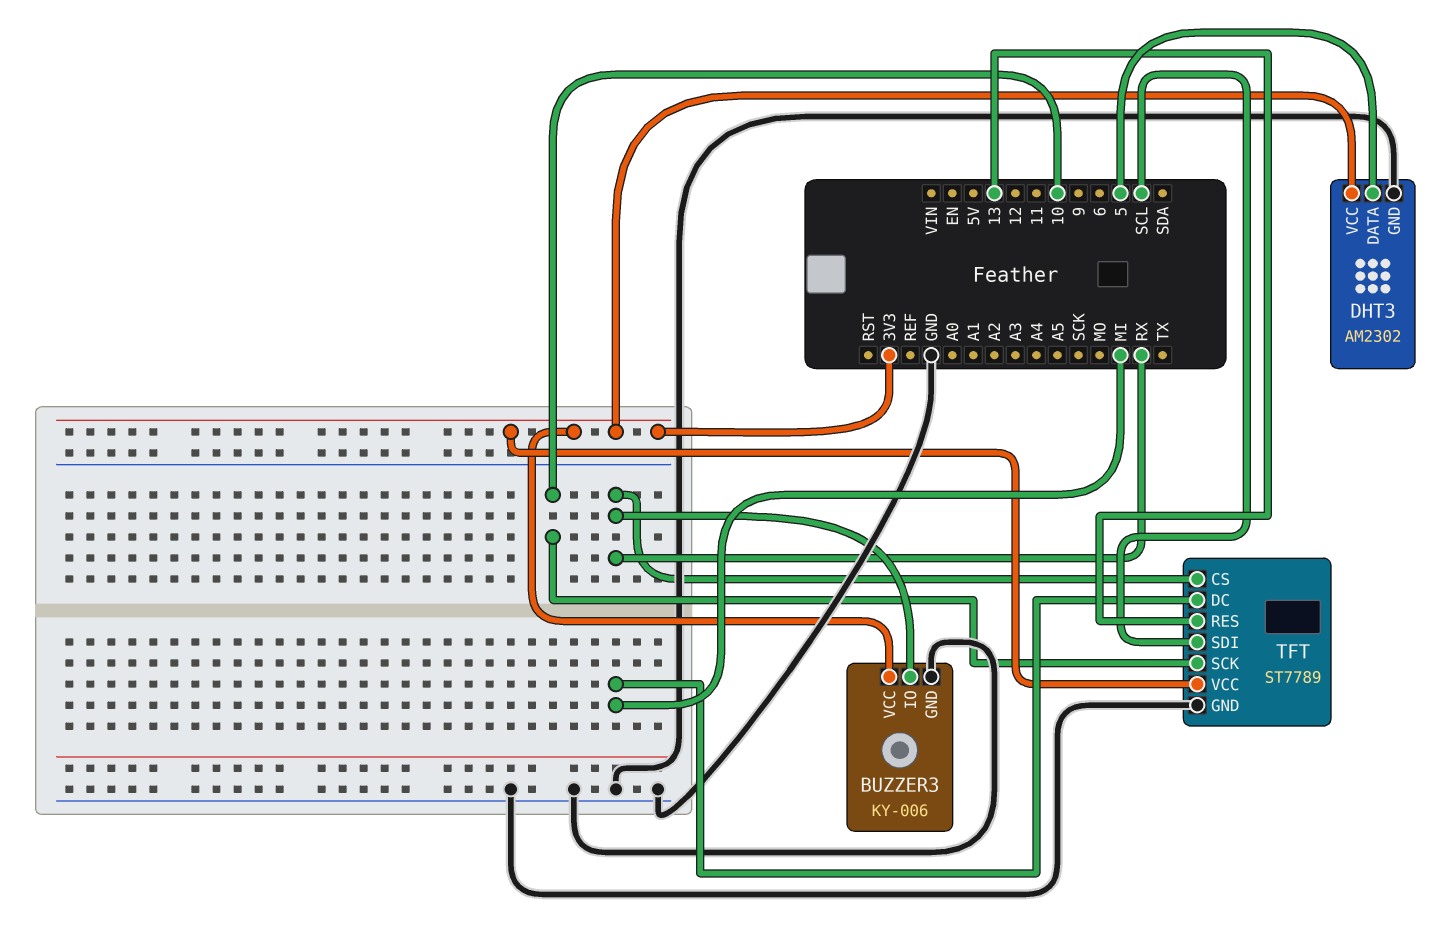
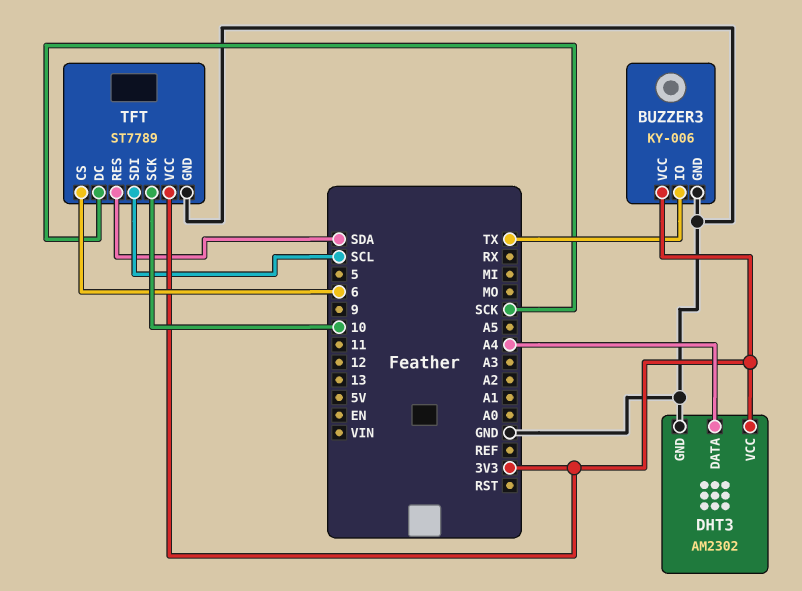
BUZZER3 pin IO: RX -> TX
DHT3 pin DATA: 5 -> A4
TFT pin CS: RX -> 6
TFT pin DC: MI -> SCK
TFT pin RES: 13 -> SDA

